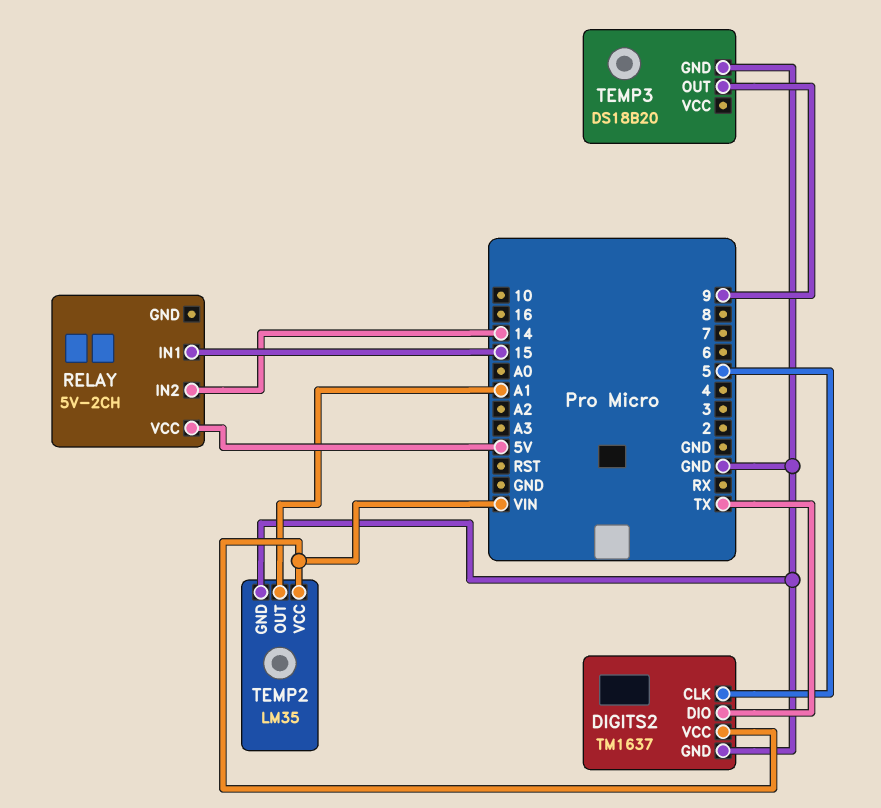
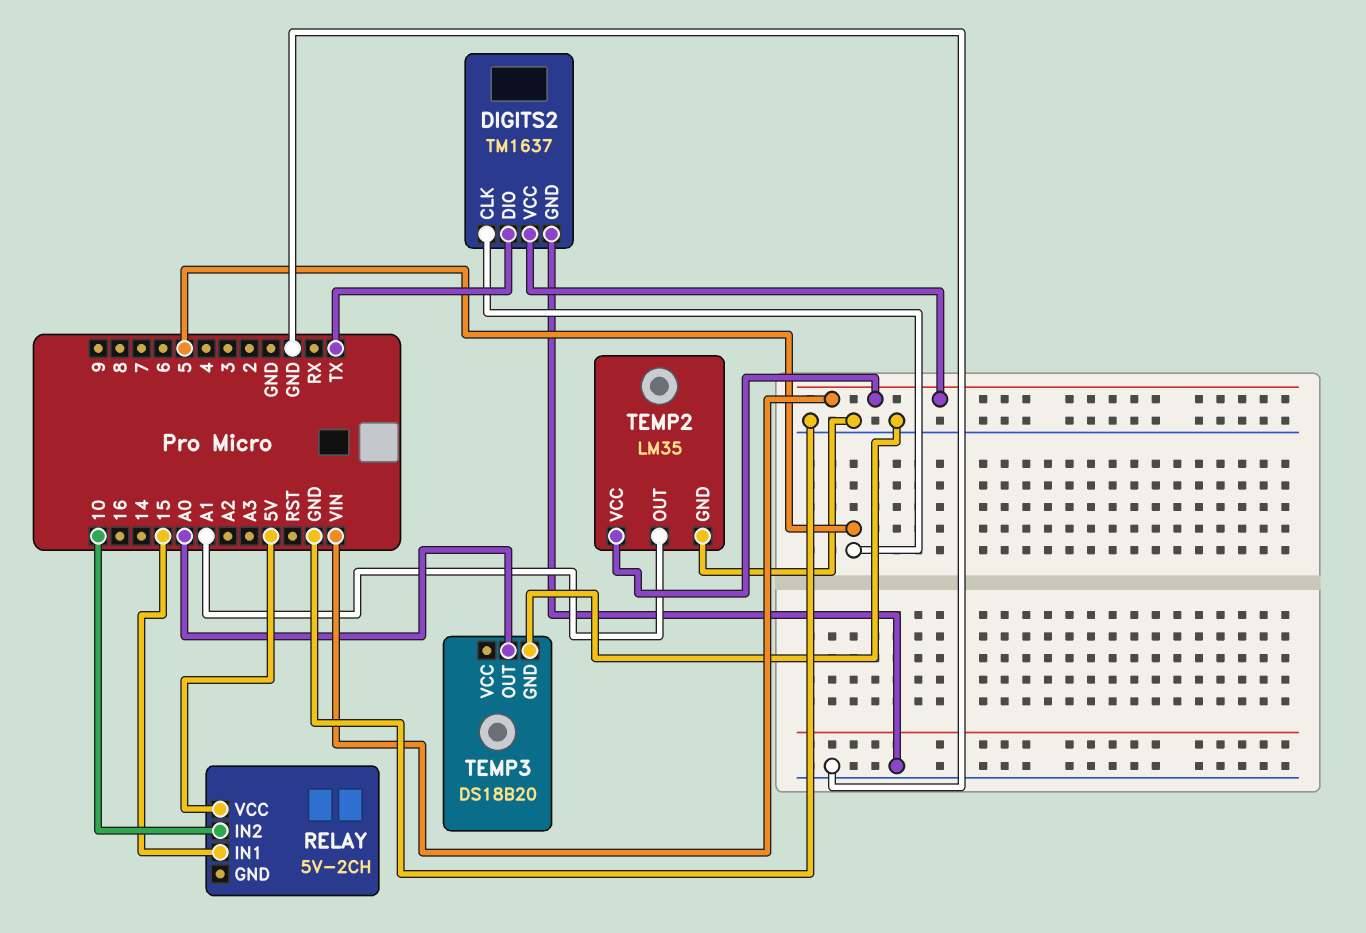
RELAY pin IN2: 14 -> 10
TEMP3 pin OUT: 9 -> A0

